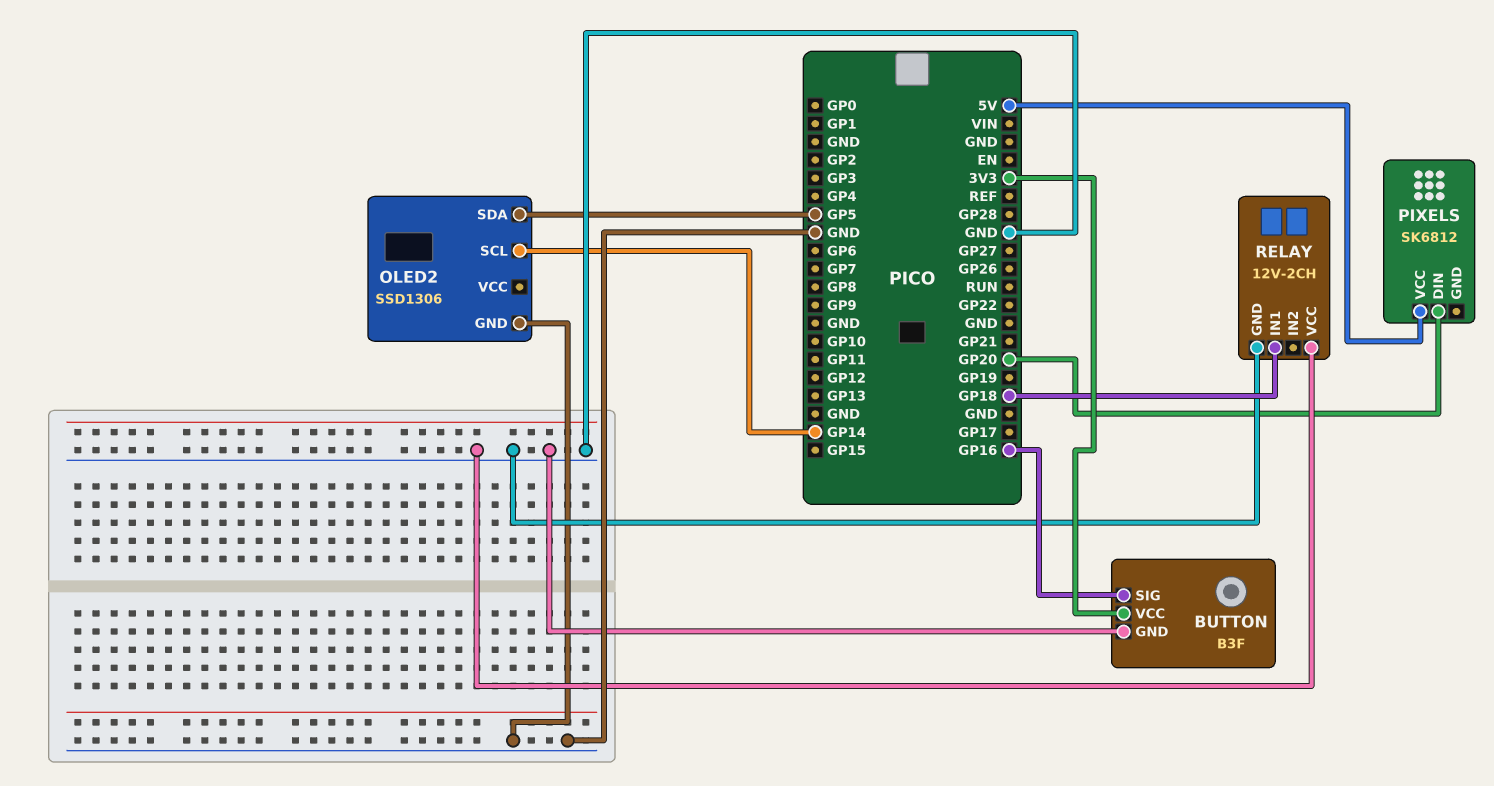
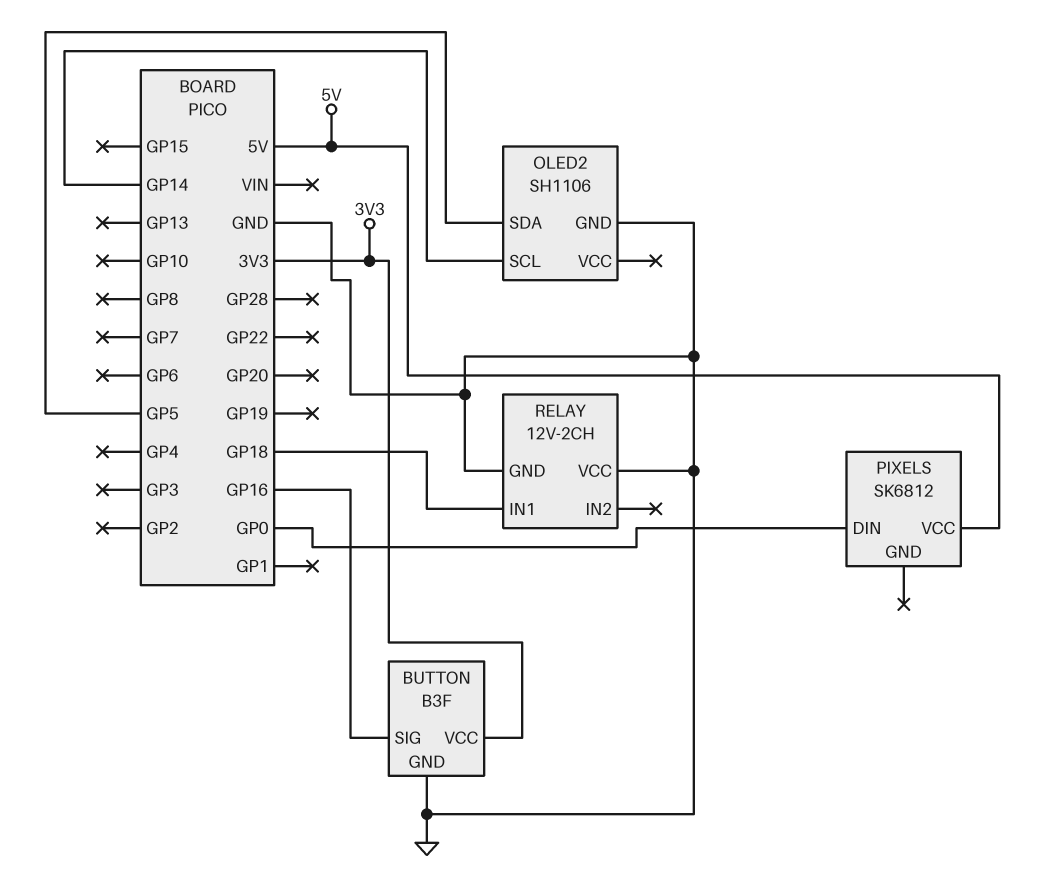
OLED2: SSD1306 -> SH1106
PIXELS pin DIN: GP20 -> GP0

